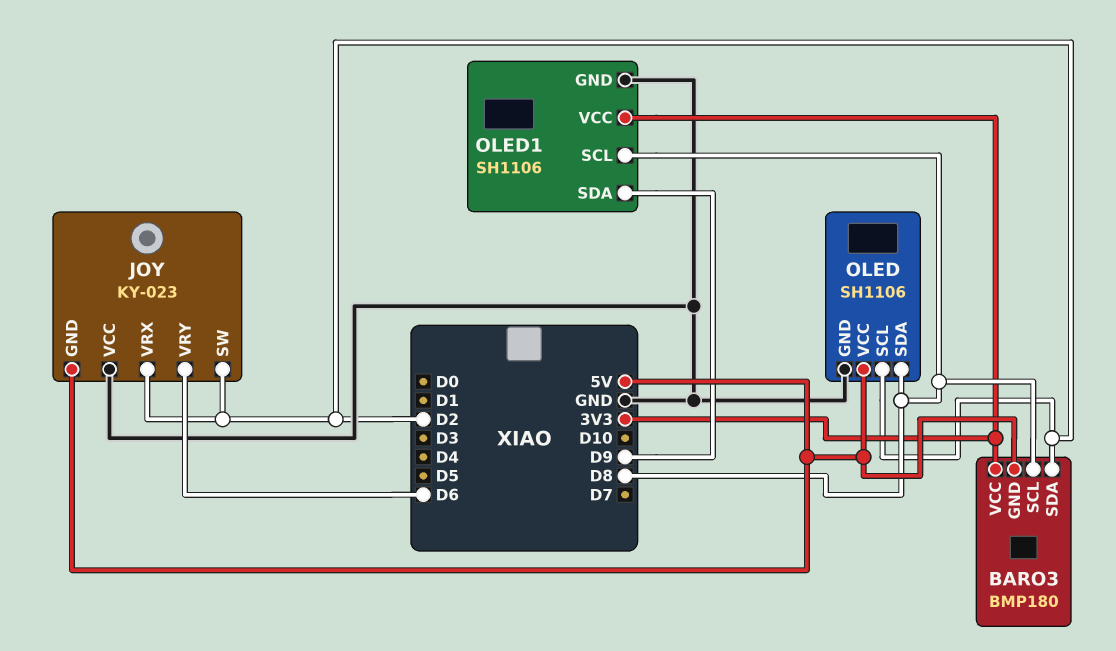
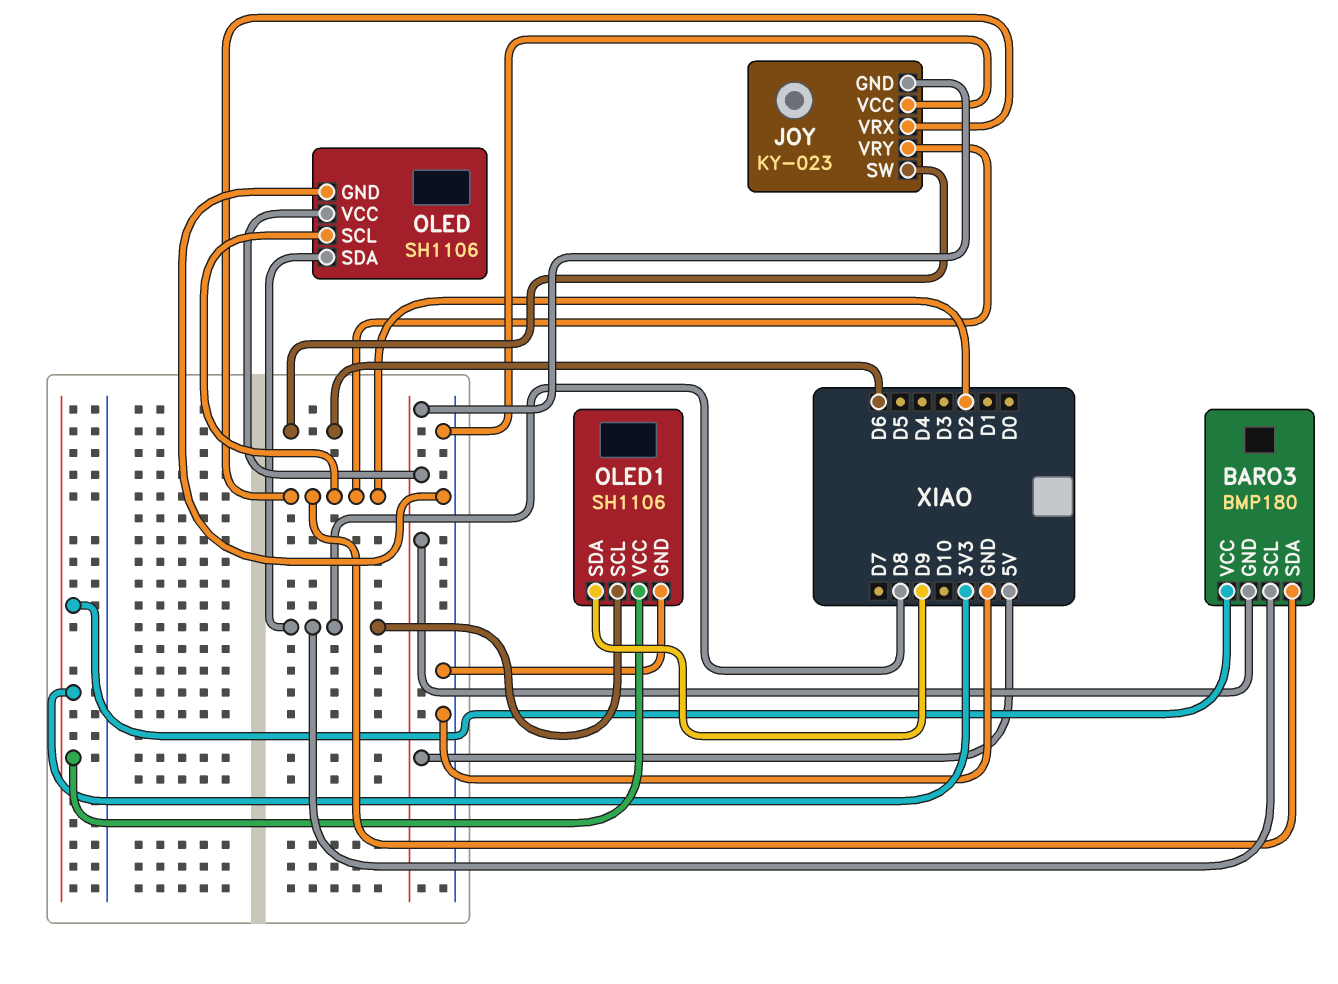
JOY pin SW: D2 -> D6
JOY pin VRY: D6 -> D2

